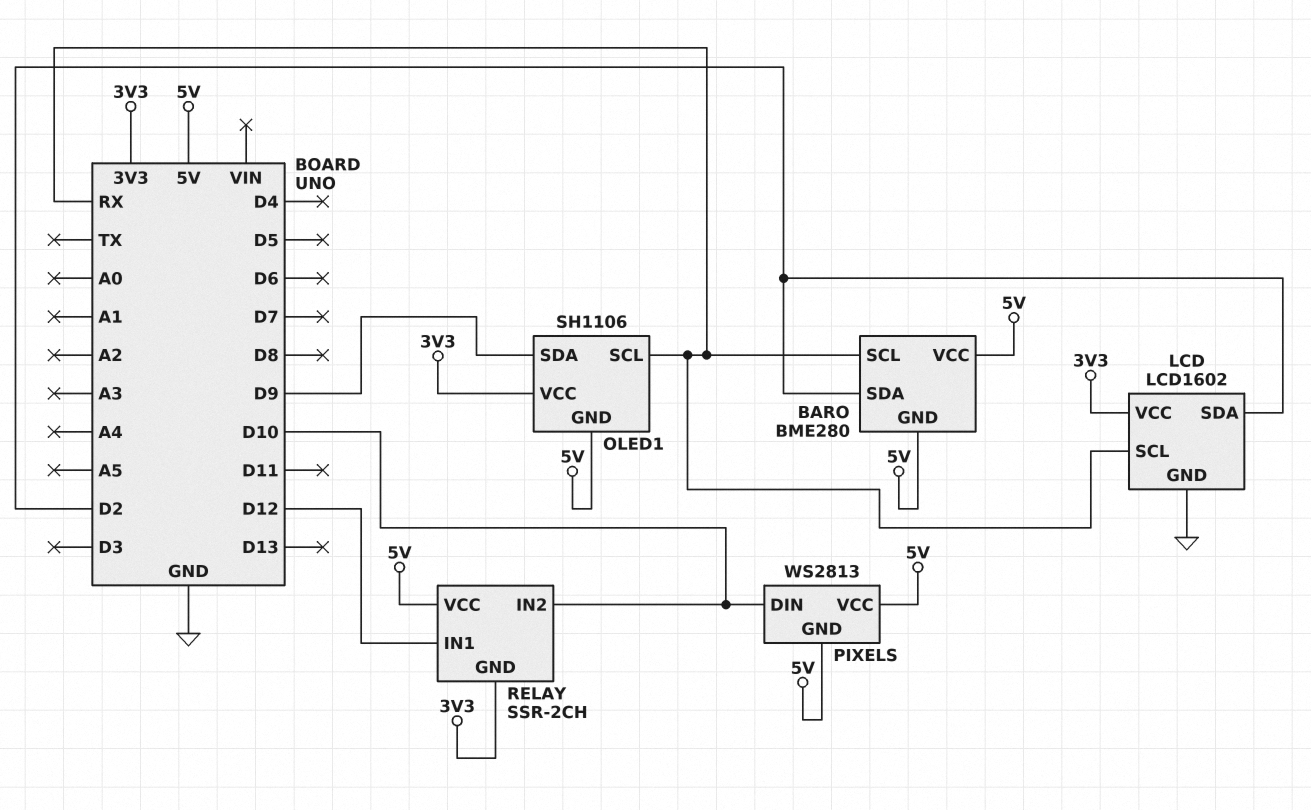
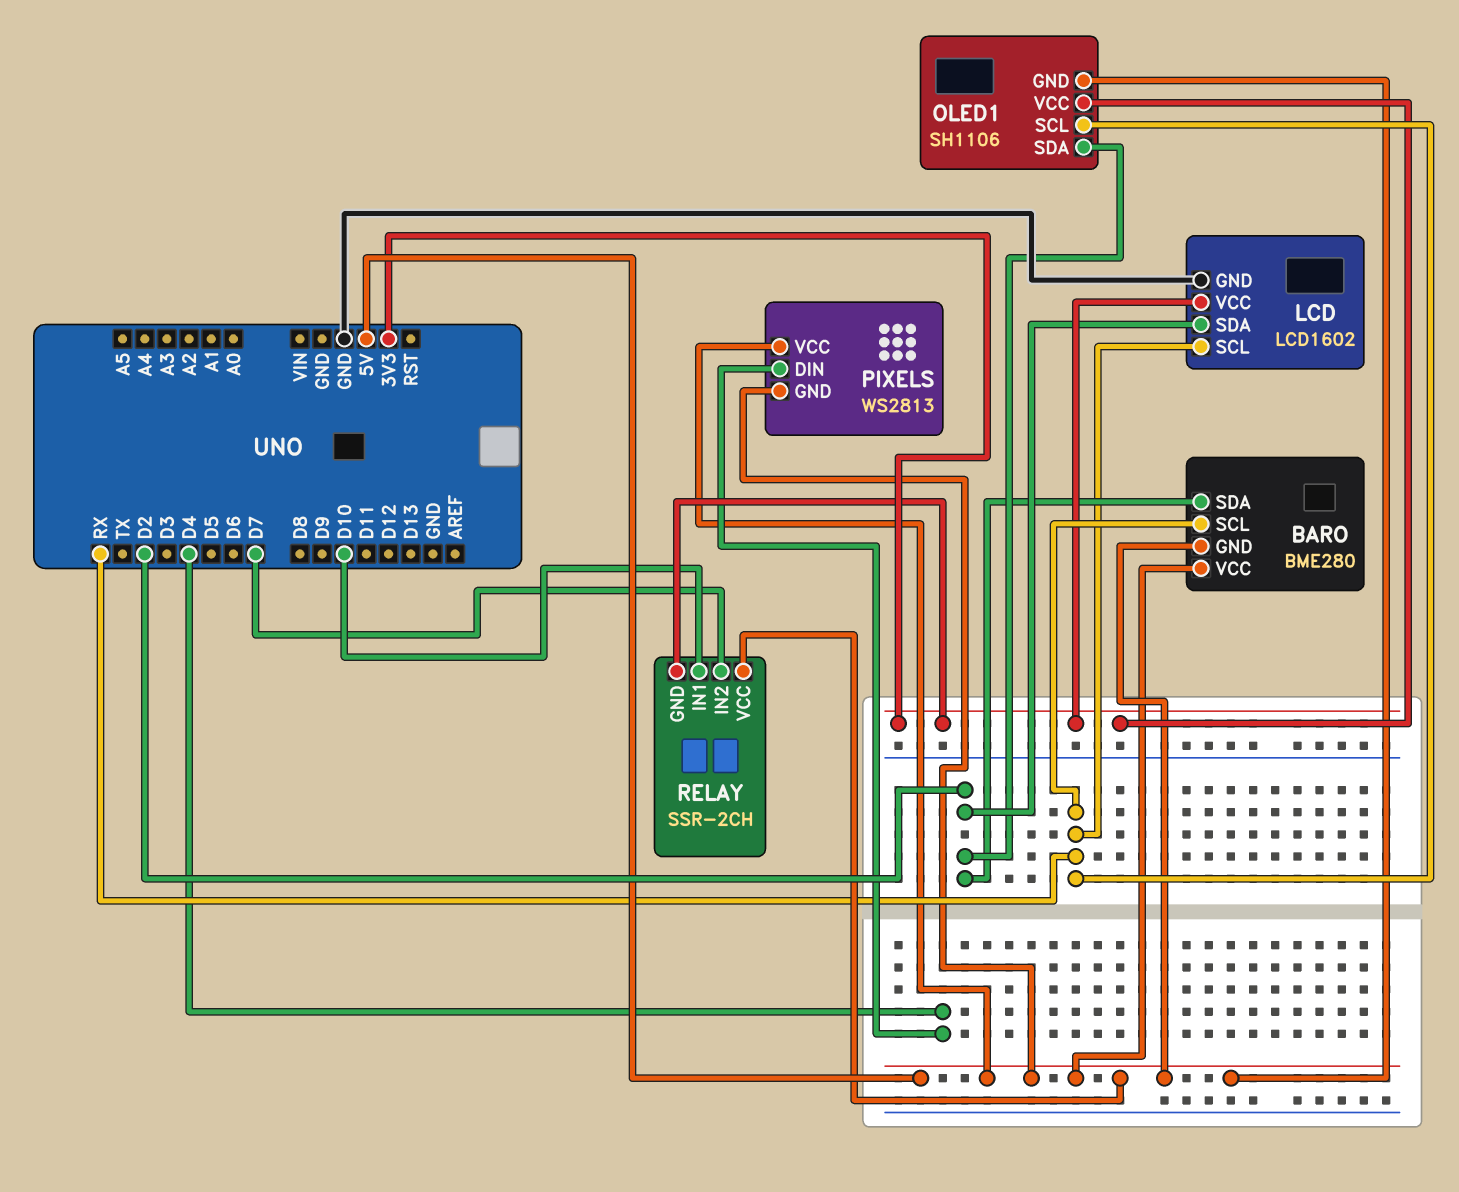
OLED1 pin SDA: D9 -> D2
PIXELS pin DIN: D10 -> D4
RELAY pin IN1: D12 -> D10
RELAY pin IN2: D10 -> D7

